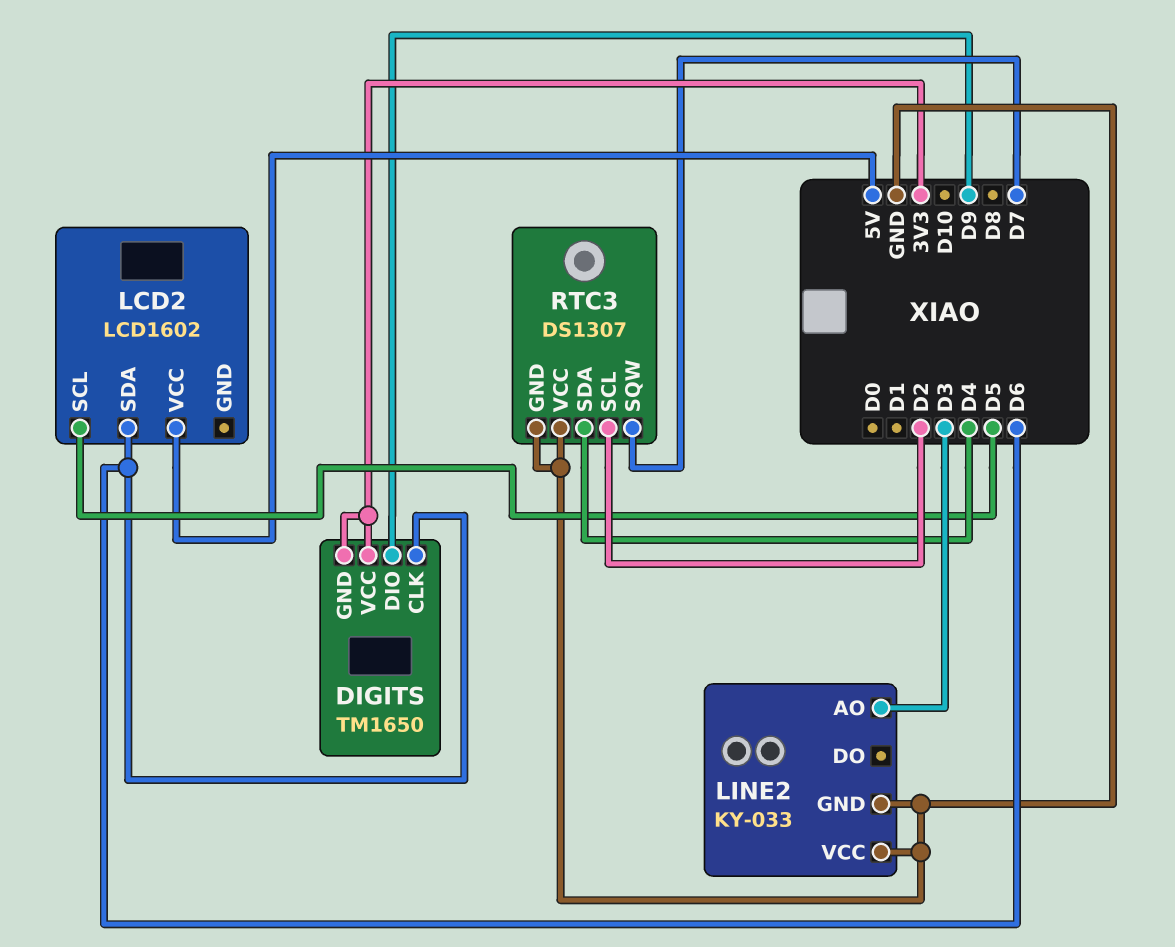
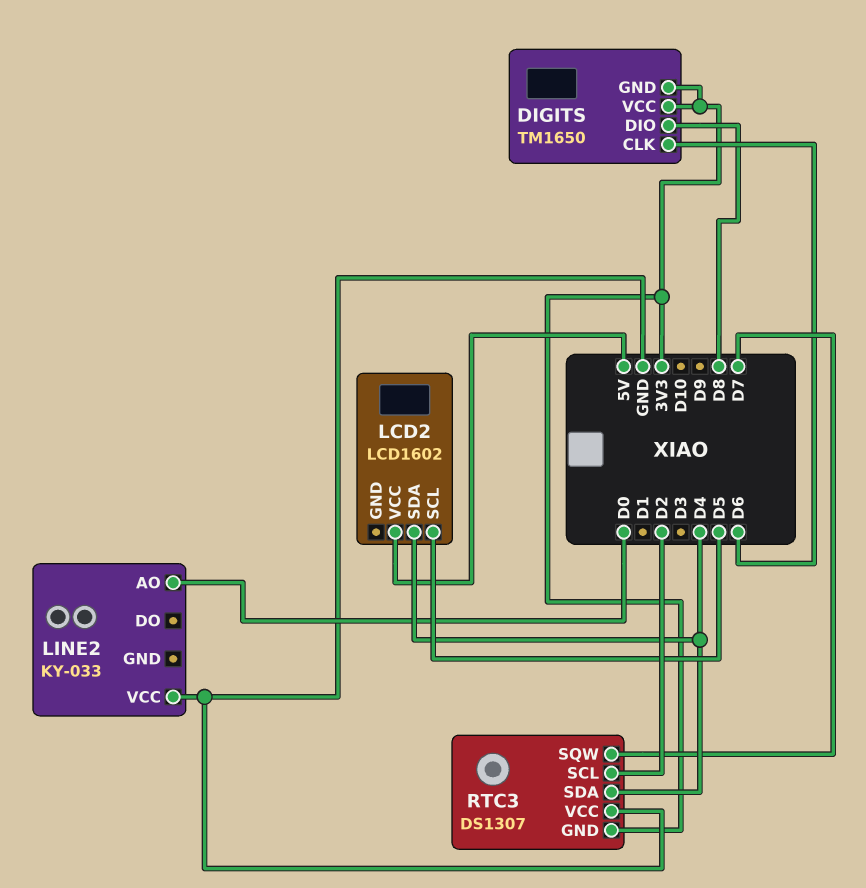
DIGITS pin DIO: D9 -> D8
LCD2 pin SDA: D6 -> D4
LINE2 pin AO: D3 -> D0
LINE2 pin GND: GND -> none
RTC3 pin GND: GND -> 3V3

